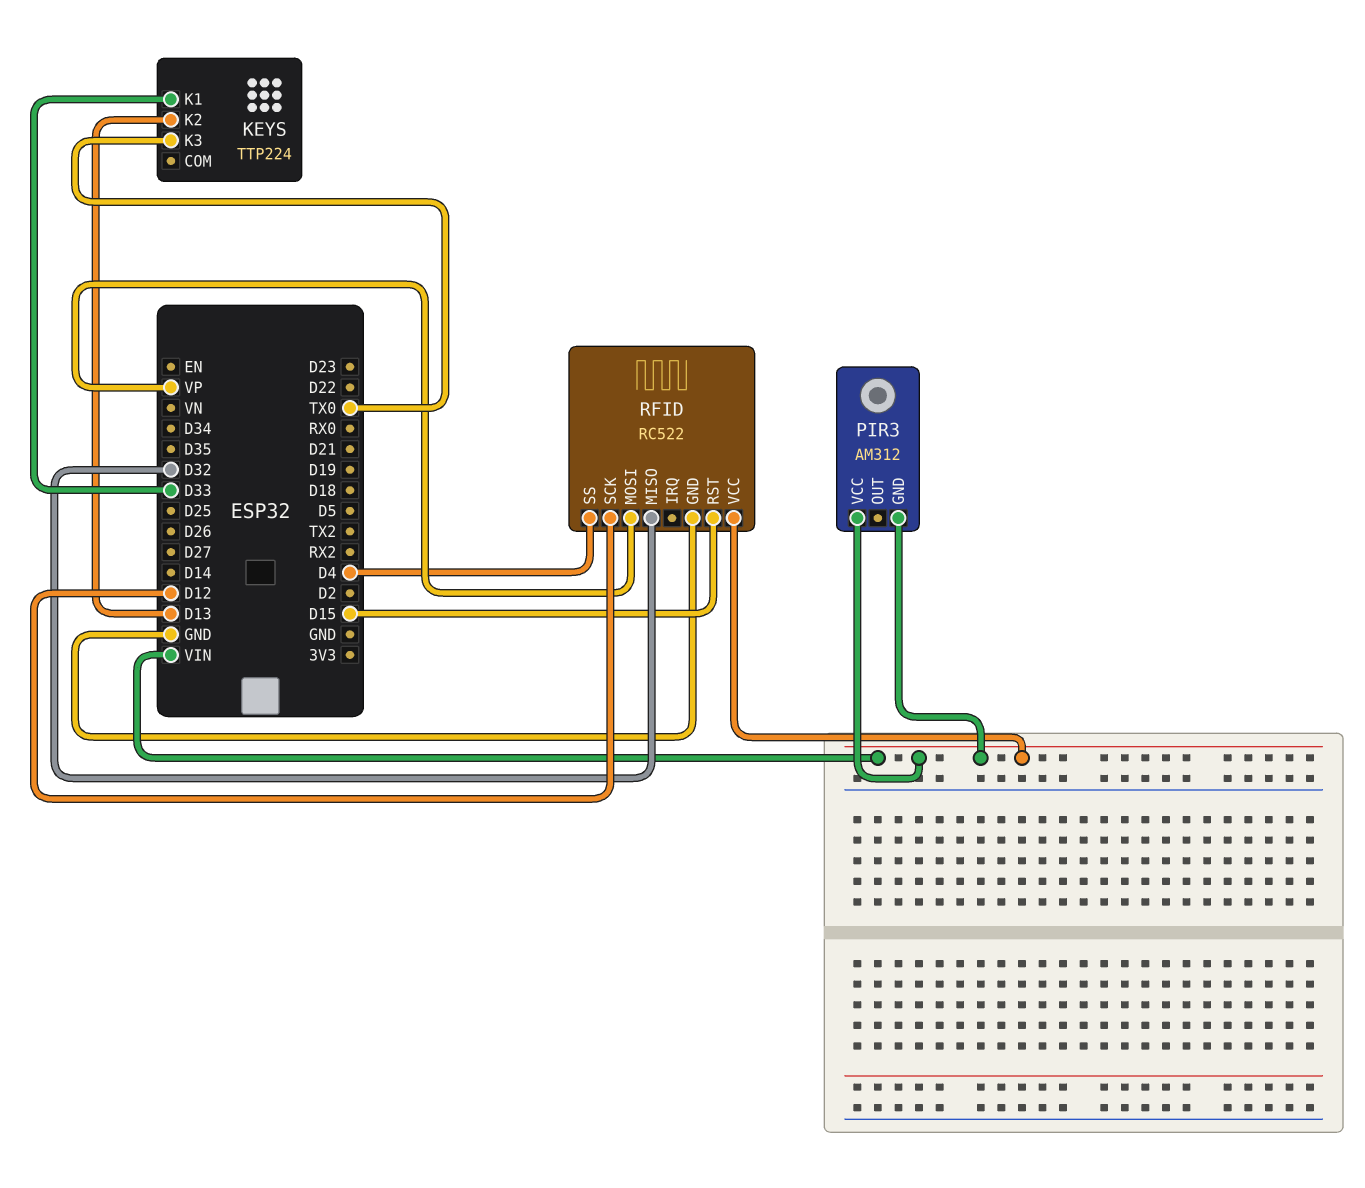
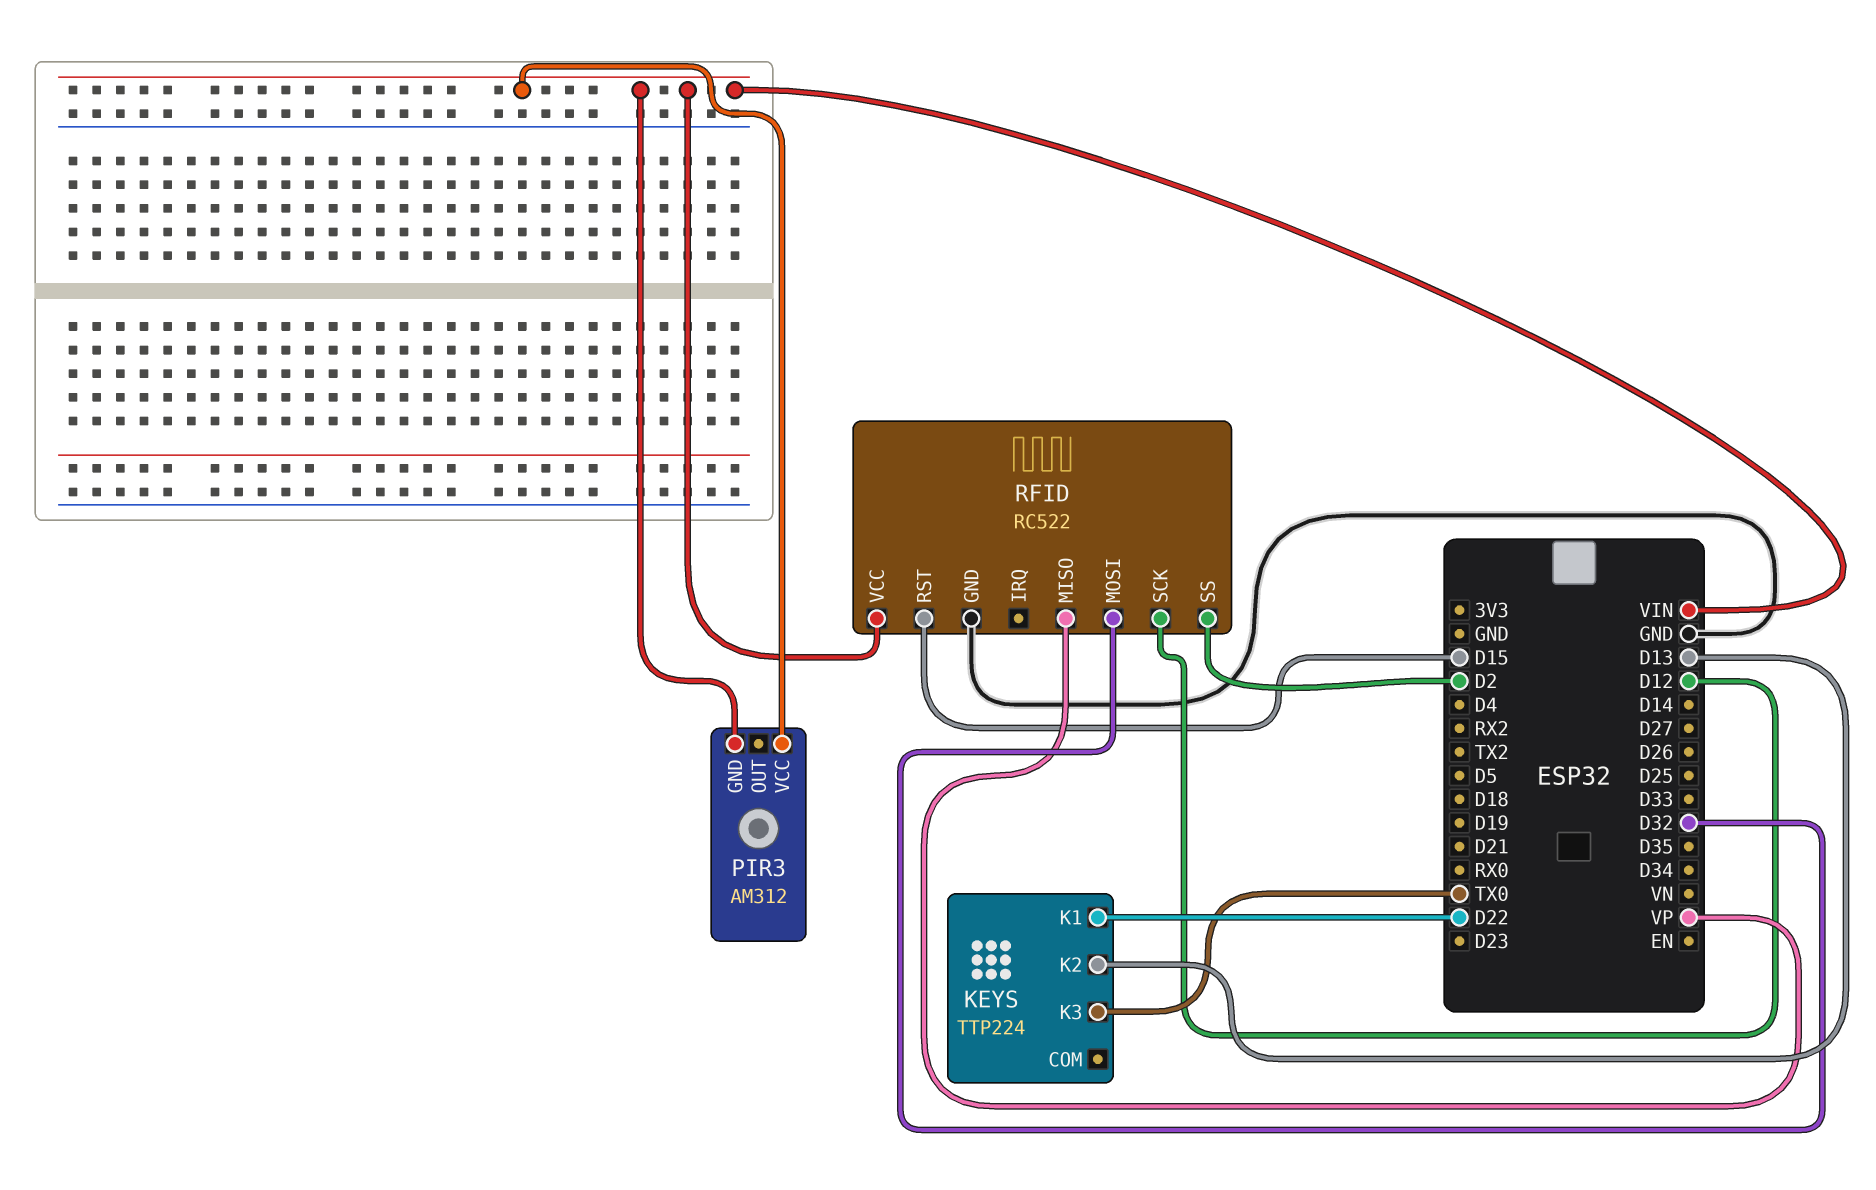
KEYS pin K1: D33 -> D22
RFID pin MISO: D32 -> VP
RFID pin MOSI: VP -> D32
RFID pin SS: D4 -> D2

